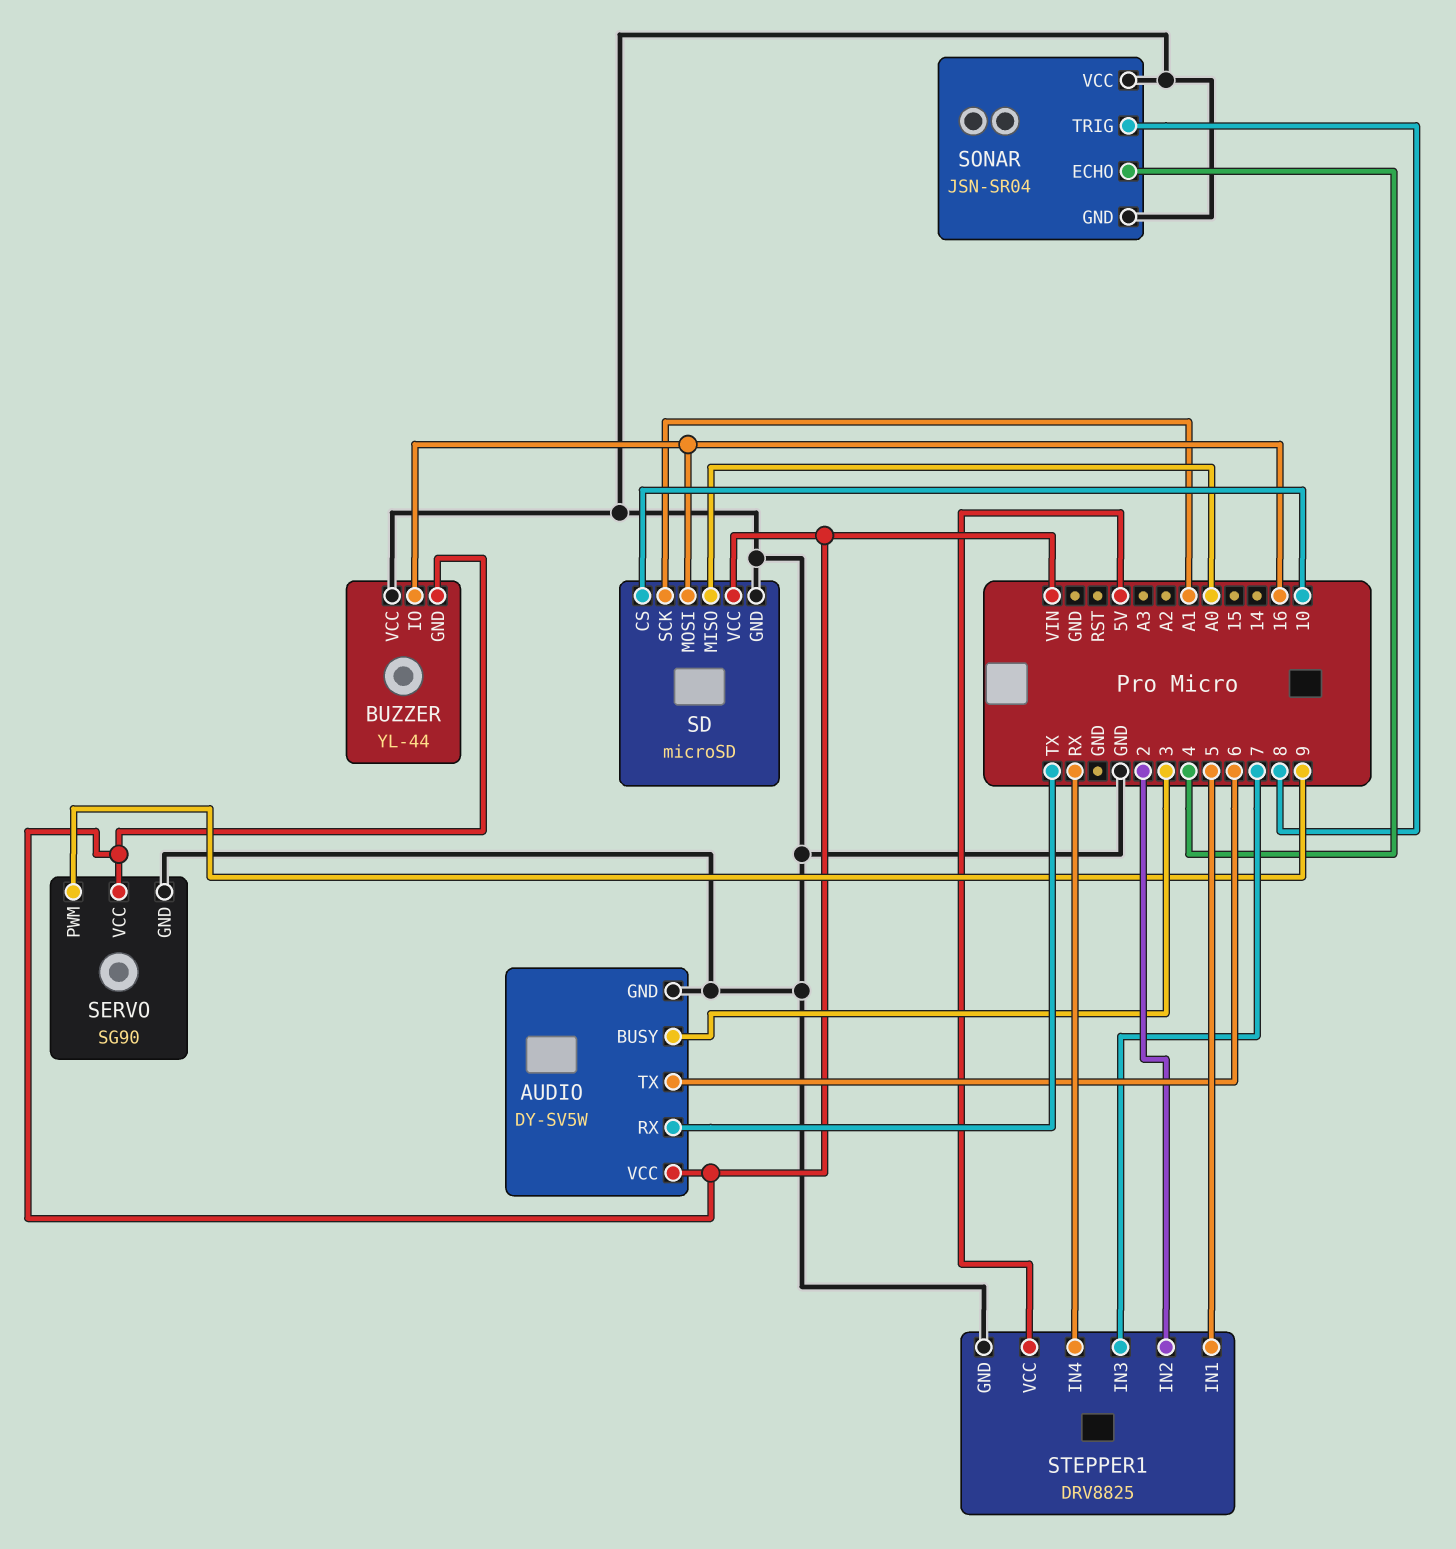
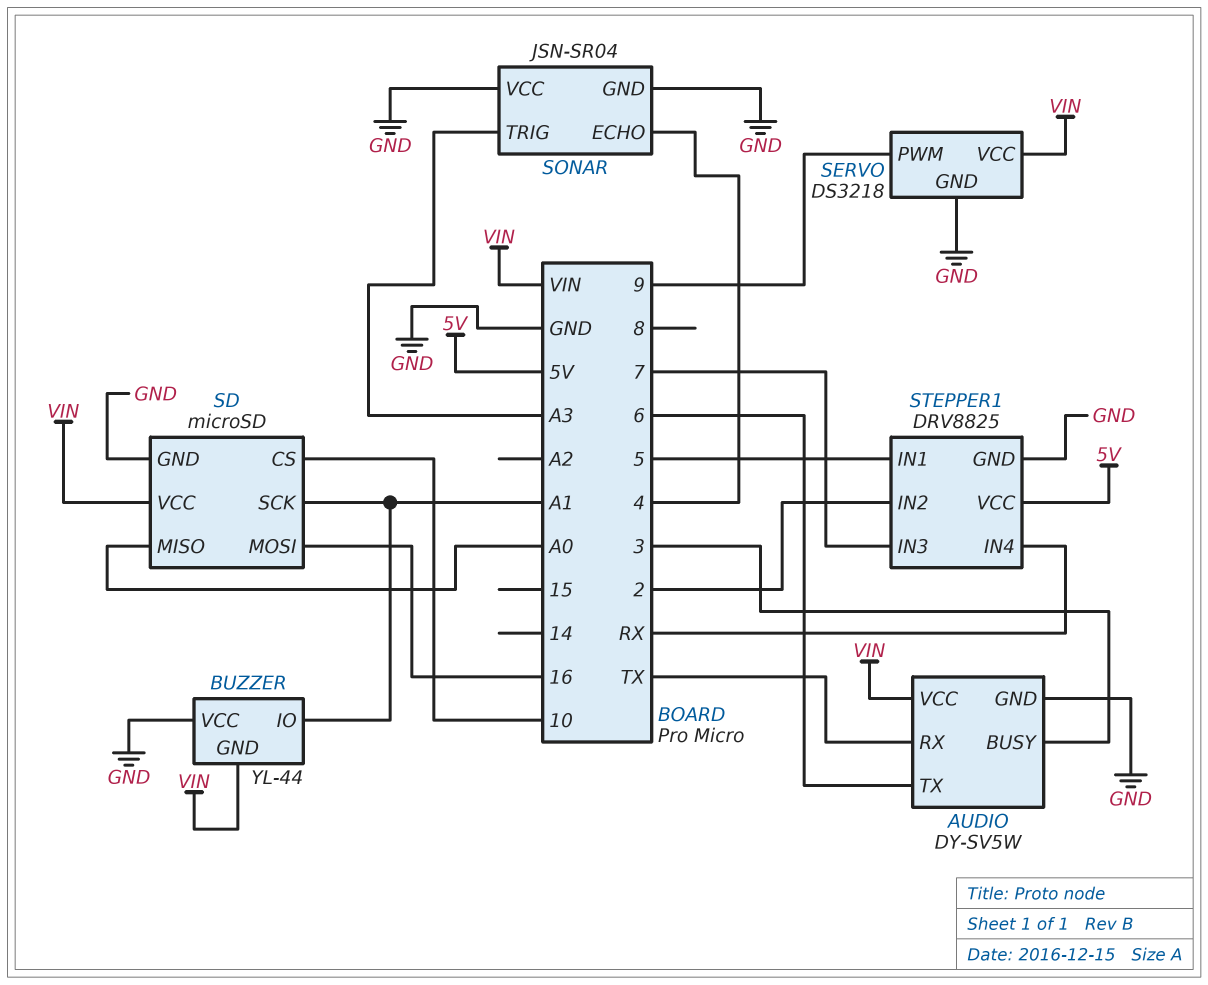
BUZZER pin IO: 16 -> A1
SERVO: SG90 -> DS3218
SONAR pin TRIG: 8 -> A3

